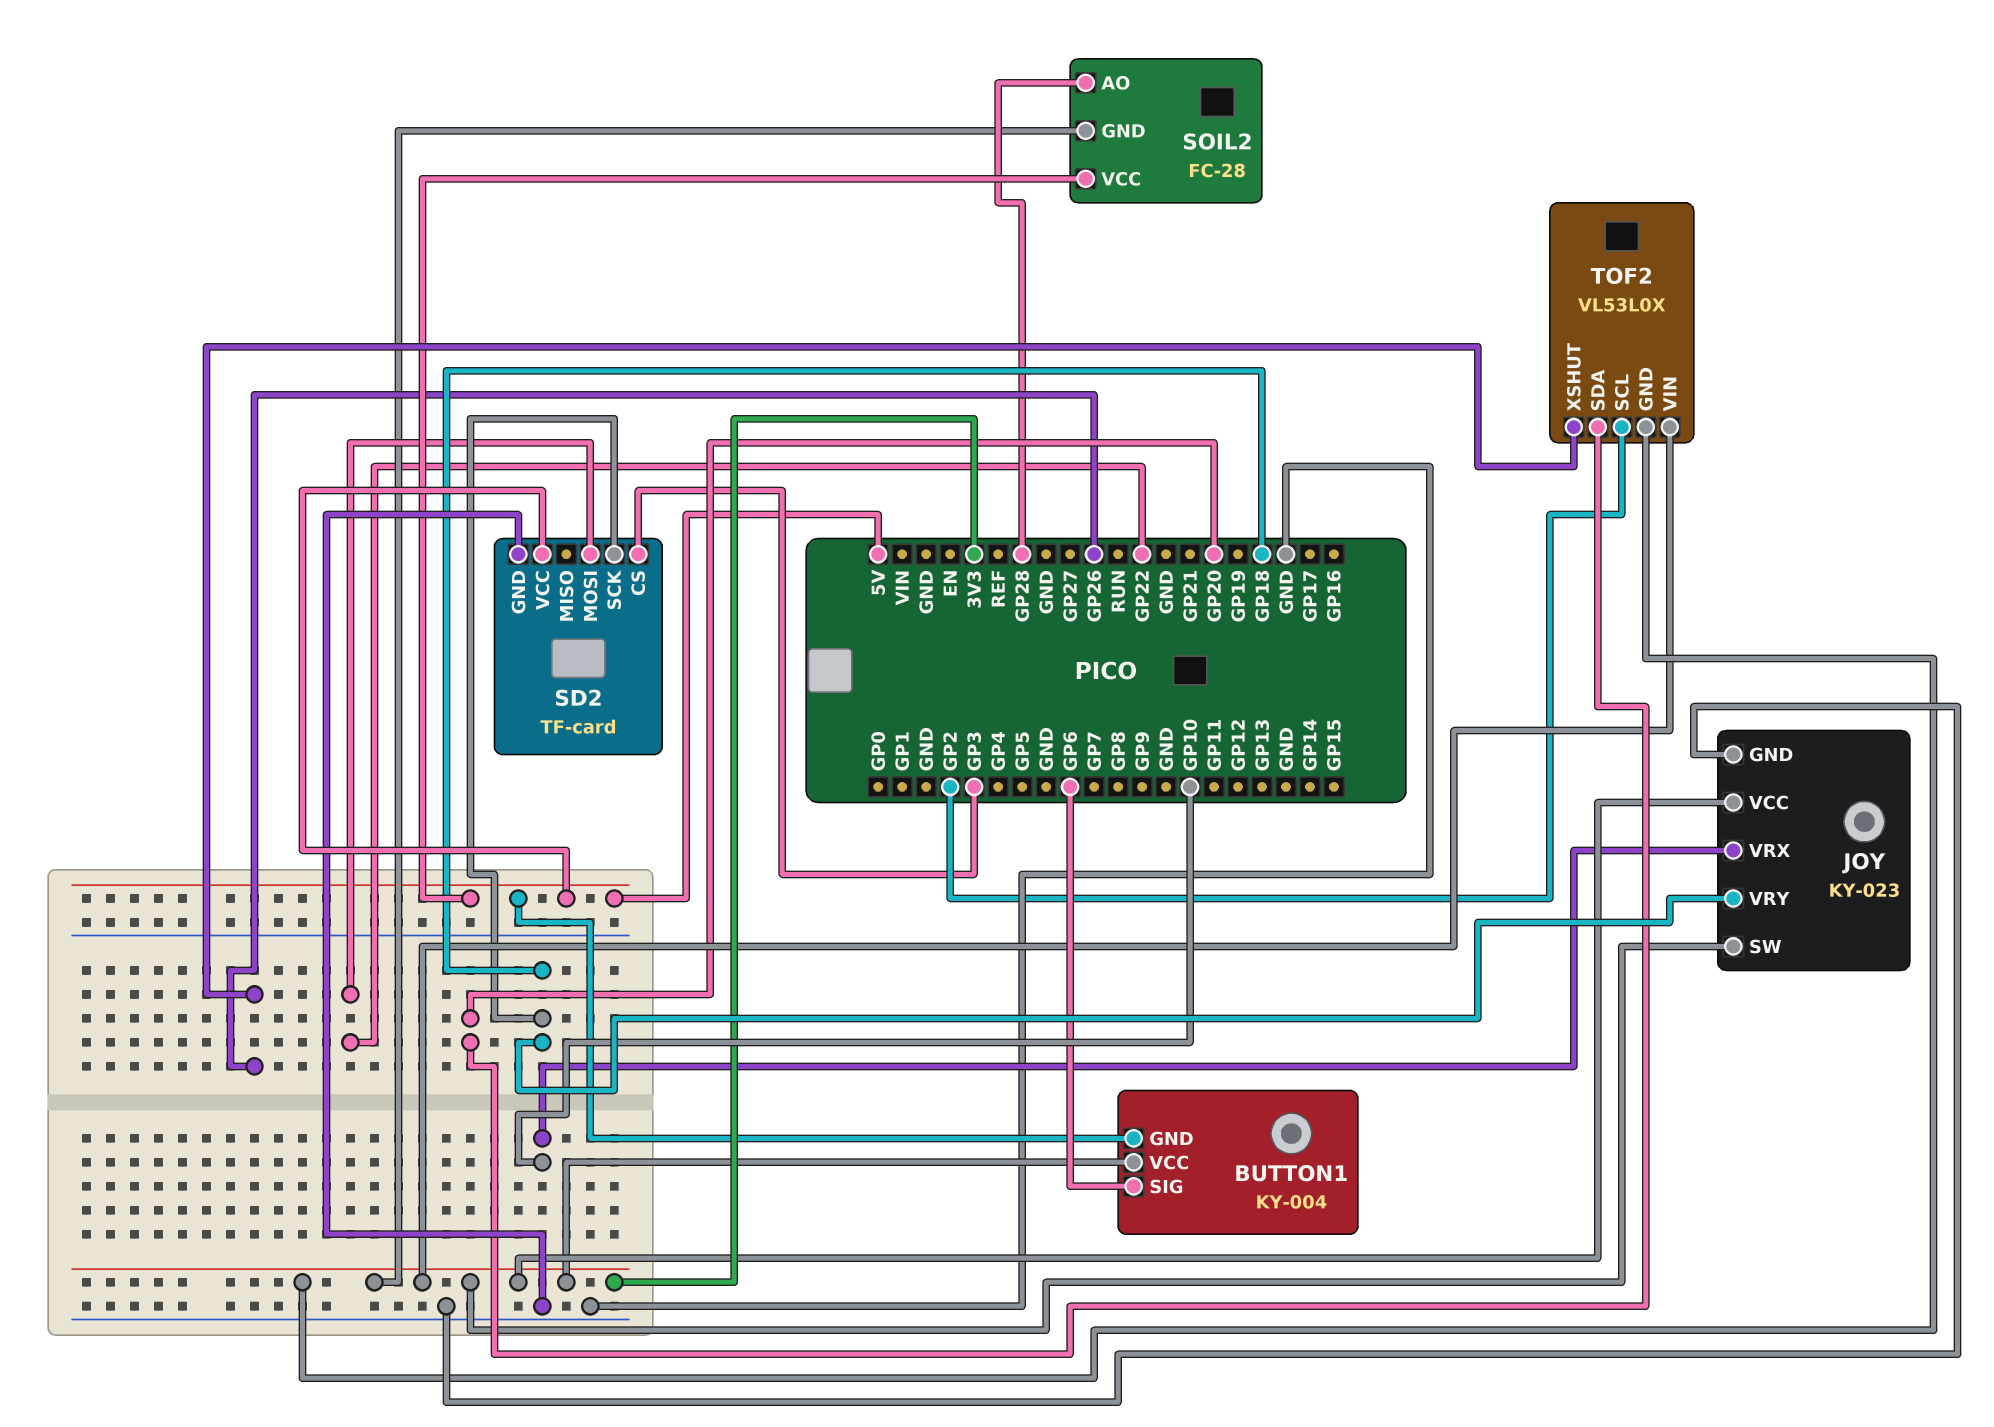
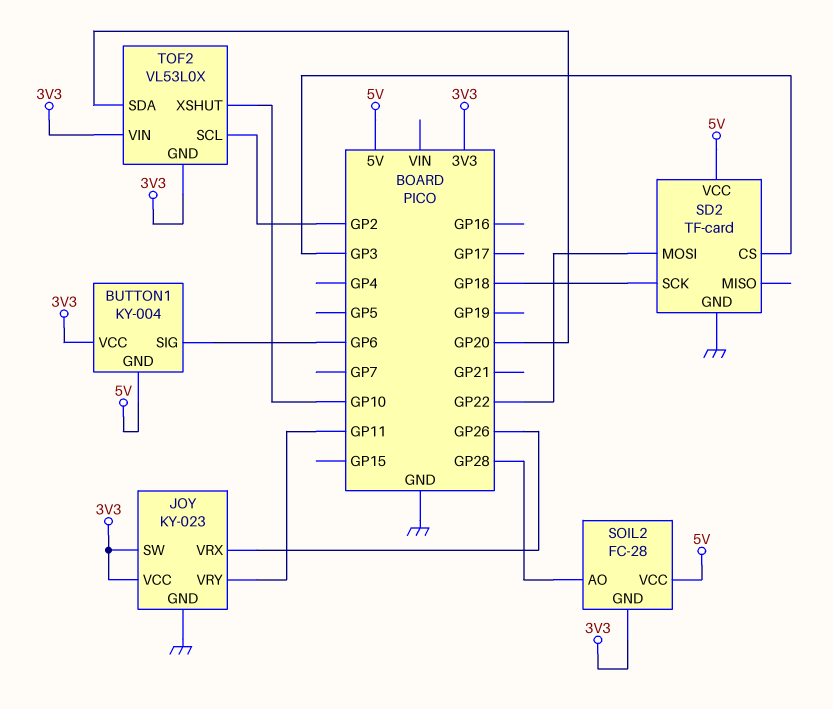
JOY pin VRX: GP10 -> GP26
JOY pin VRY: GP18 -> GP11
TOF2 pin XSHUT: GP26 -> GP10

